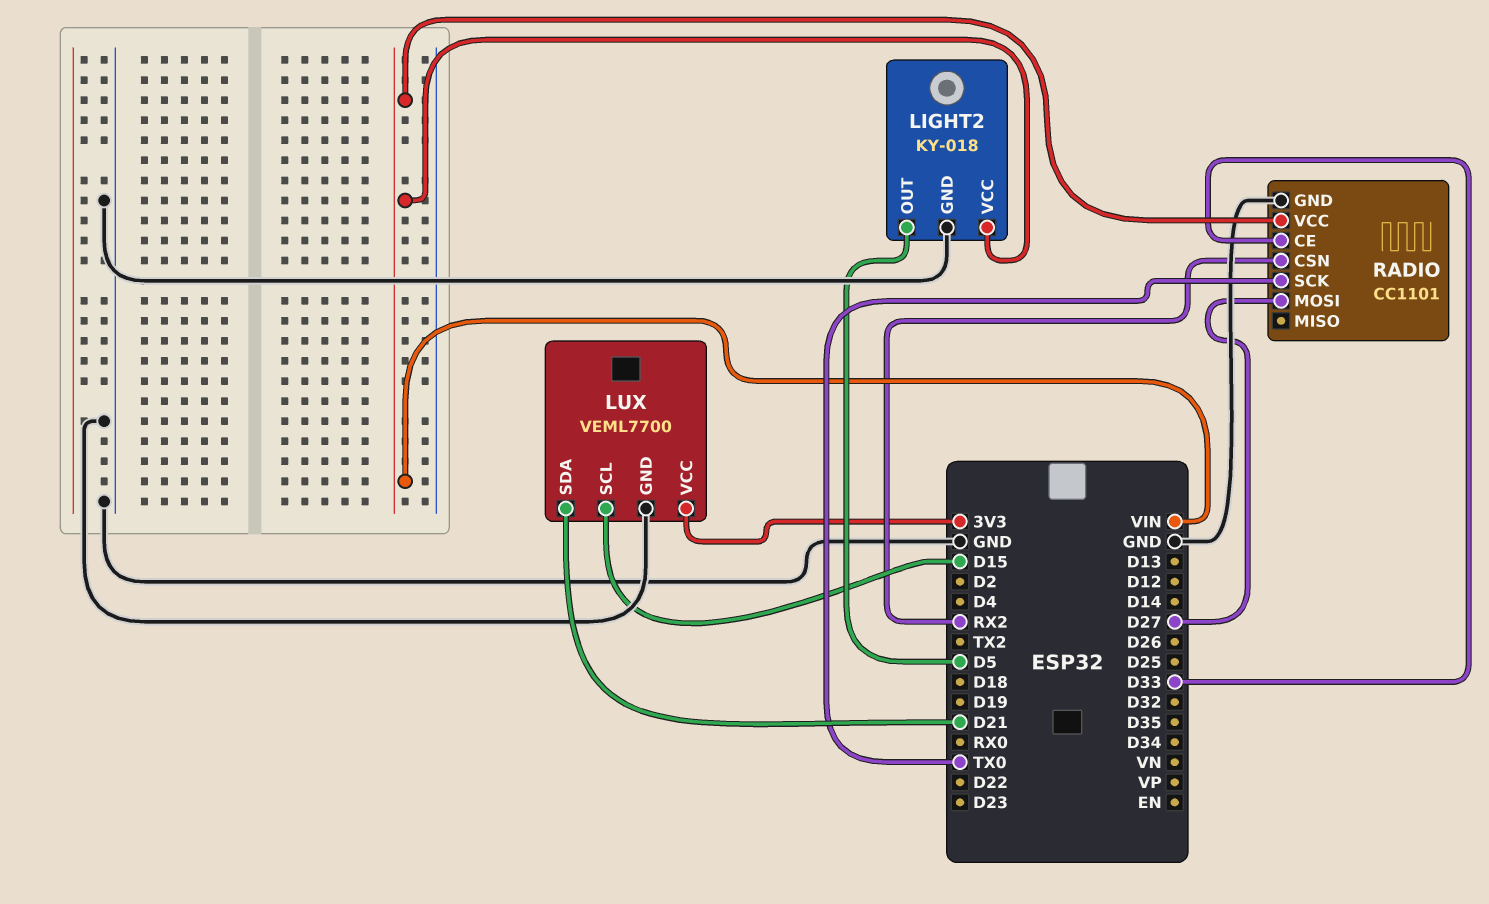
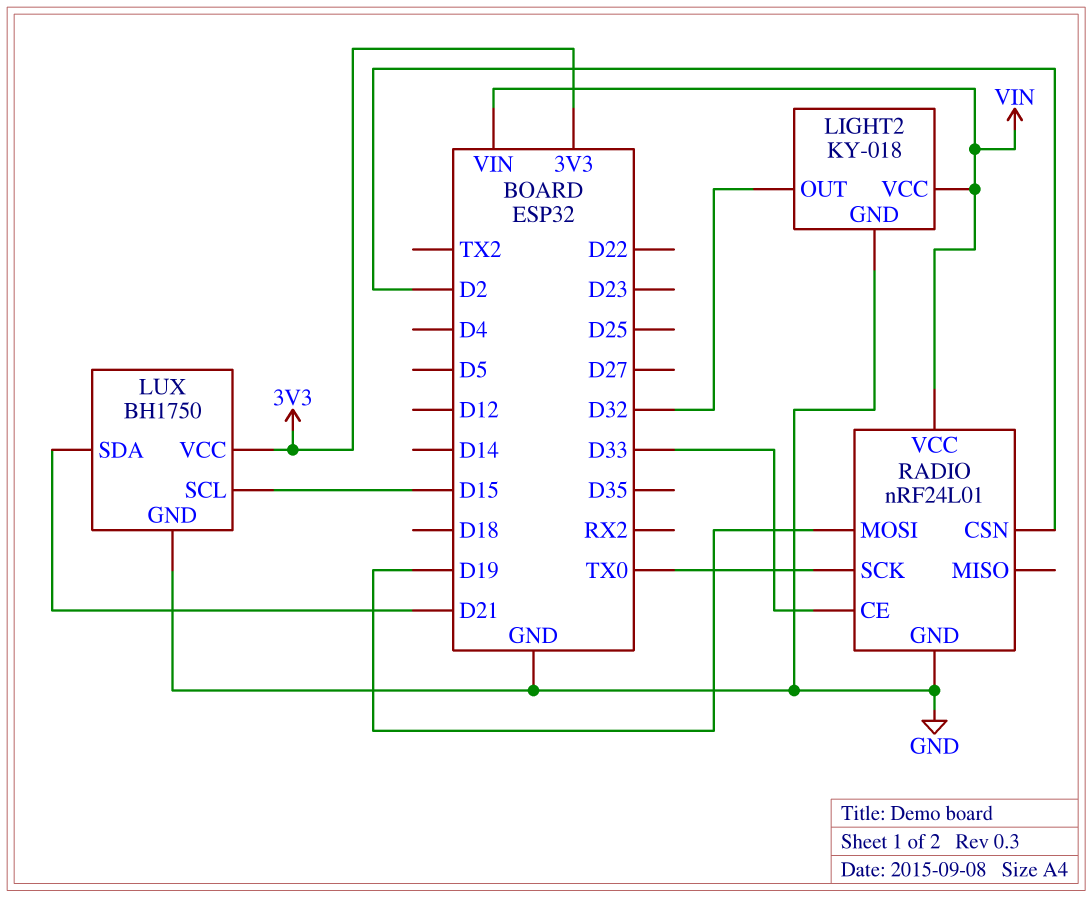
LIGHT2 pin OUT: D5 -> D32
LUX: VEML7700 -> BH1750
RADIO: CC1101 -> nRF24L01
RADIO pin CSN: RX2 -> D2
RADIO pin MOSI: D27 -> D19

